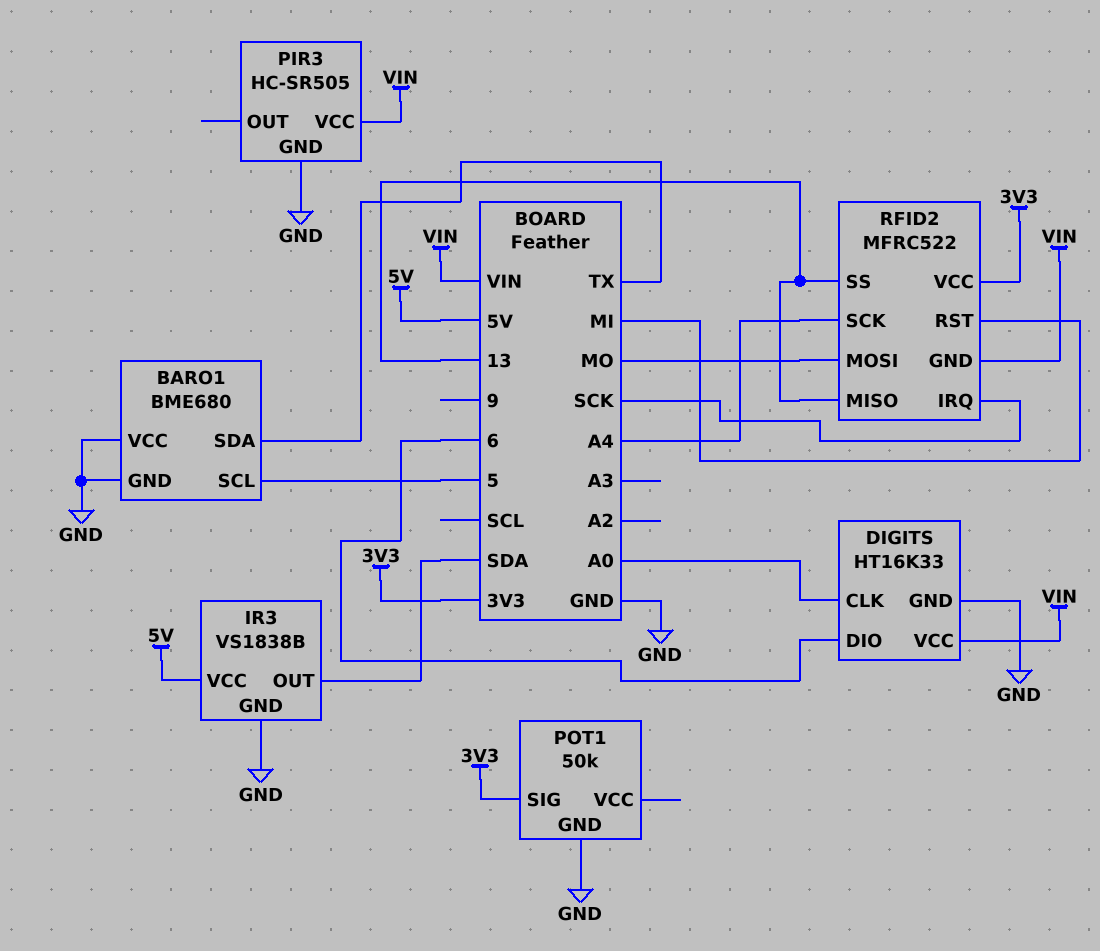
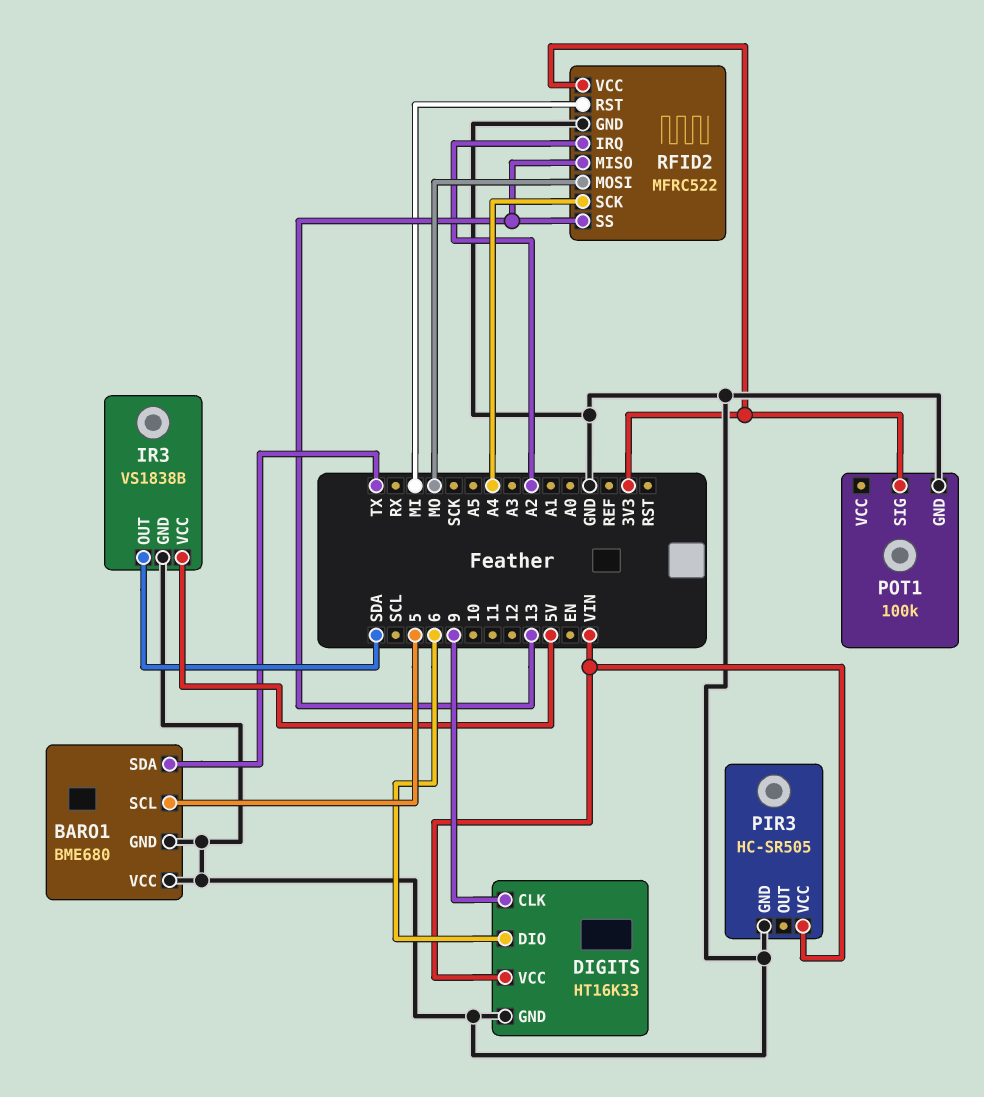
DIGITS pin CLK: A0 -> 9
POT1: 50k -> 100k
RFID2 pin GND: VIN -> GND
RFID2 pin IRQ: SCK -> A2

